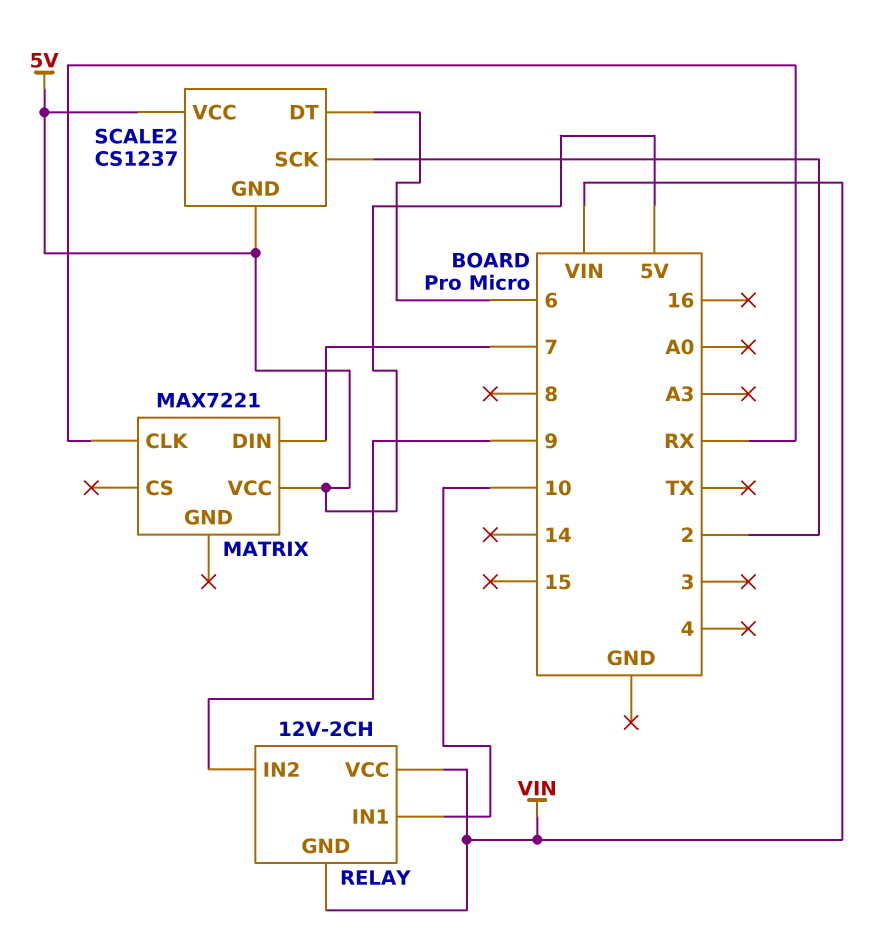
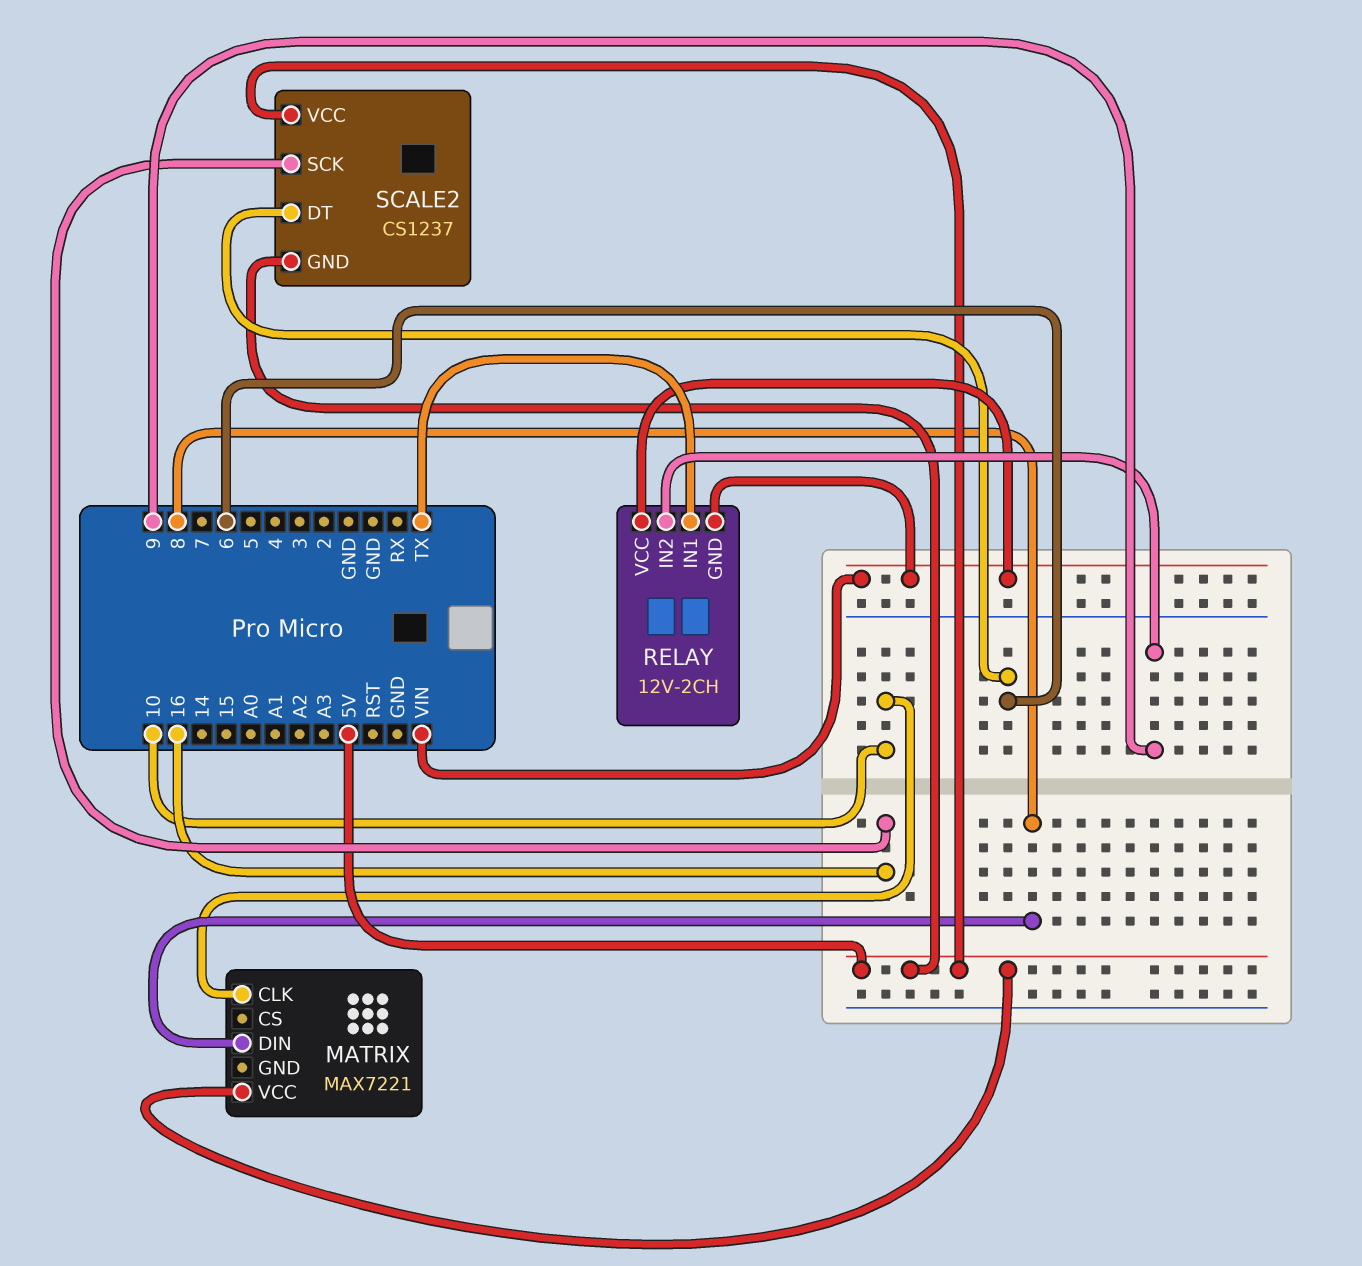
MATRIX pin CLK: RX -> 10
MATRIX pin DIN: 7 -> 8
RELAY pin IN1: 10 -> TX
SCALE2 pin SCK: 2 -> 16

